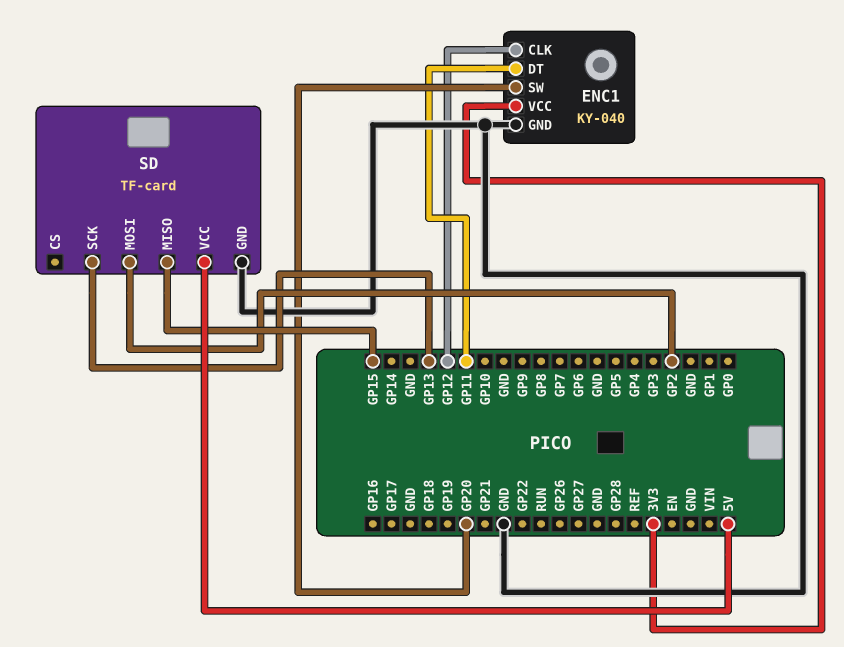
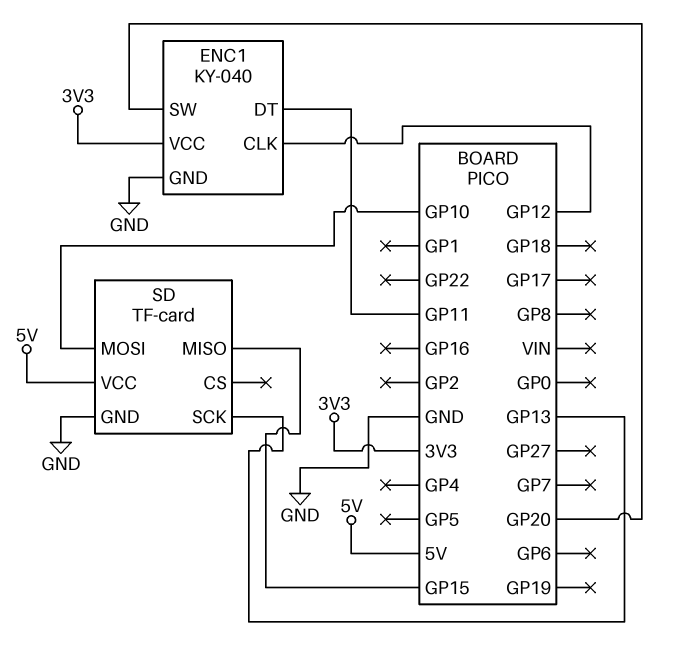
SD pin MOSI: GP2 -> GP10

